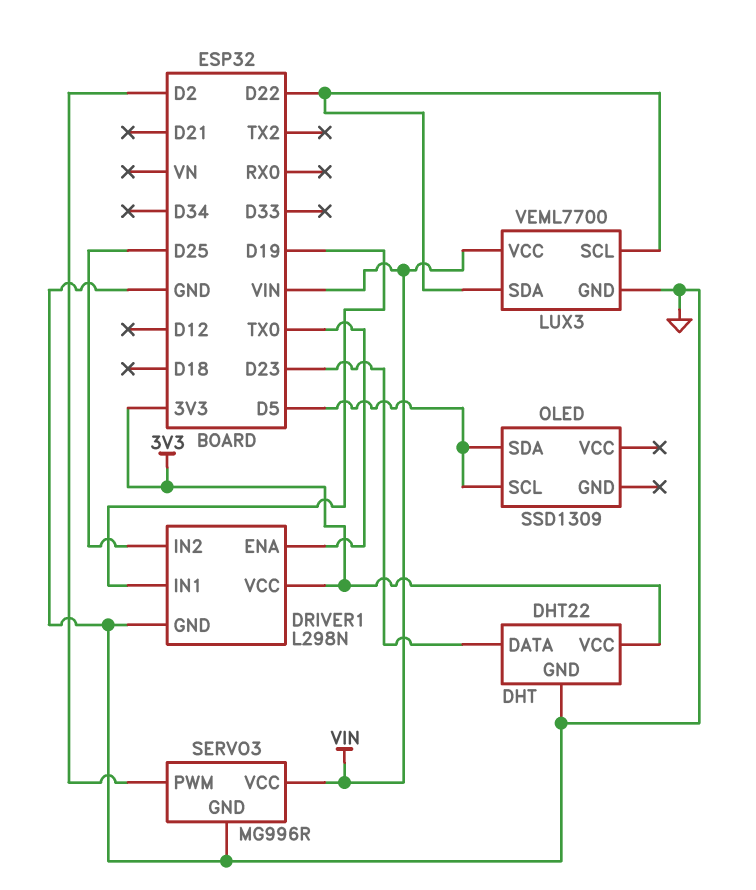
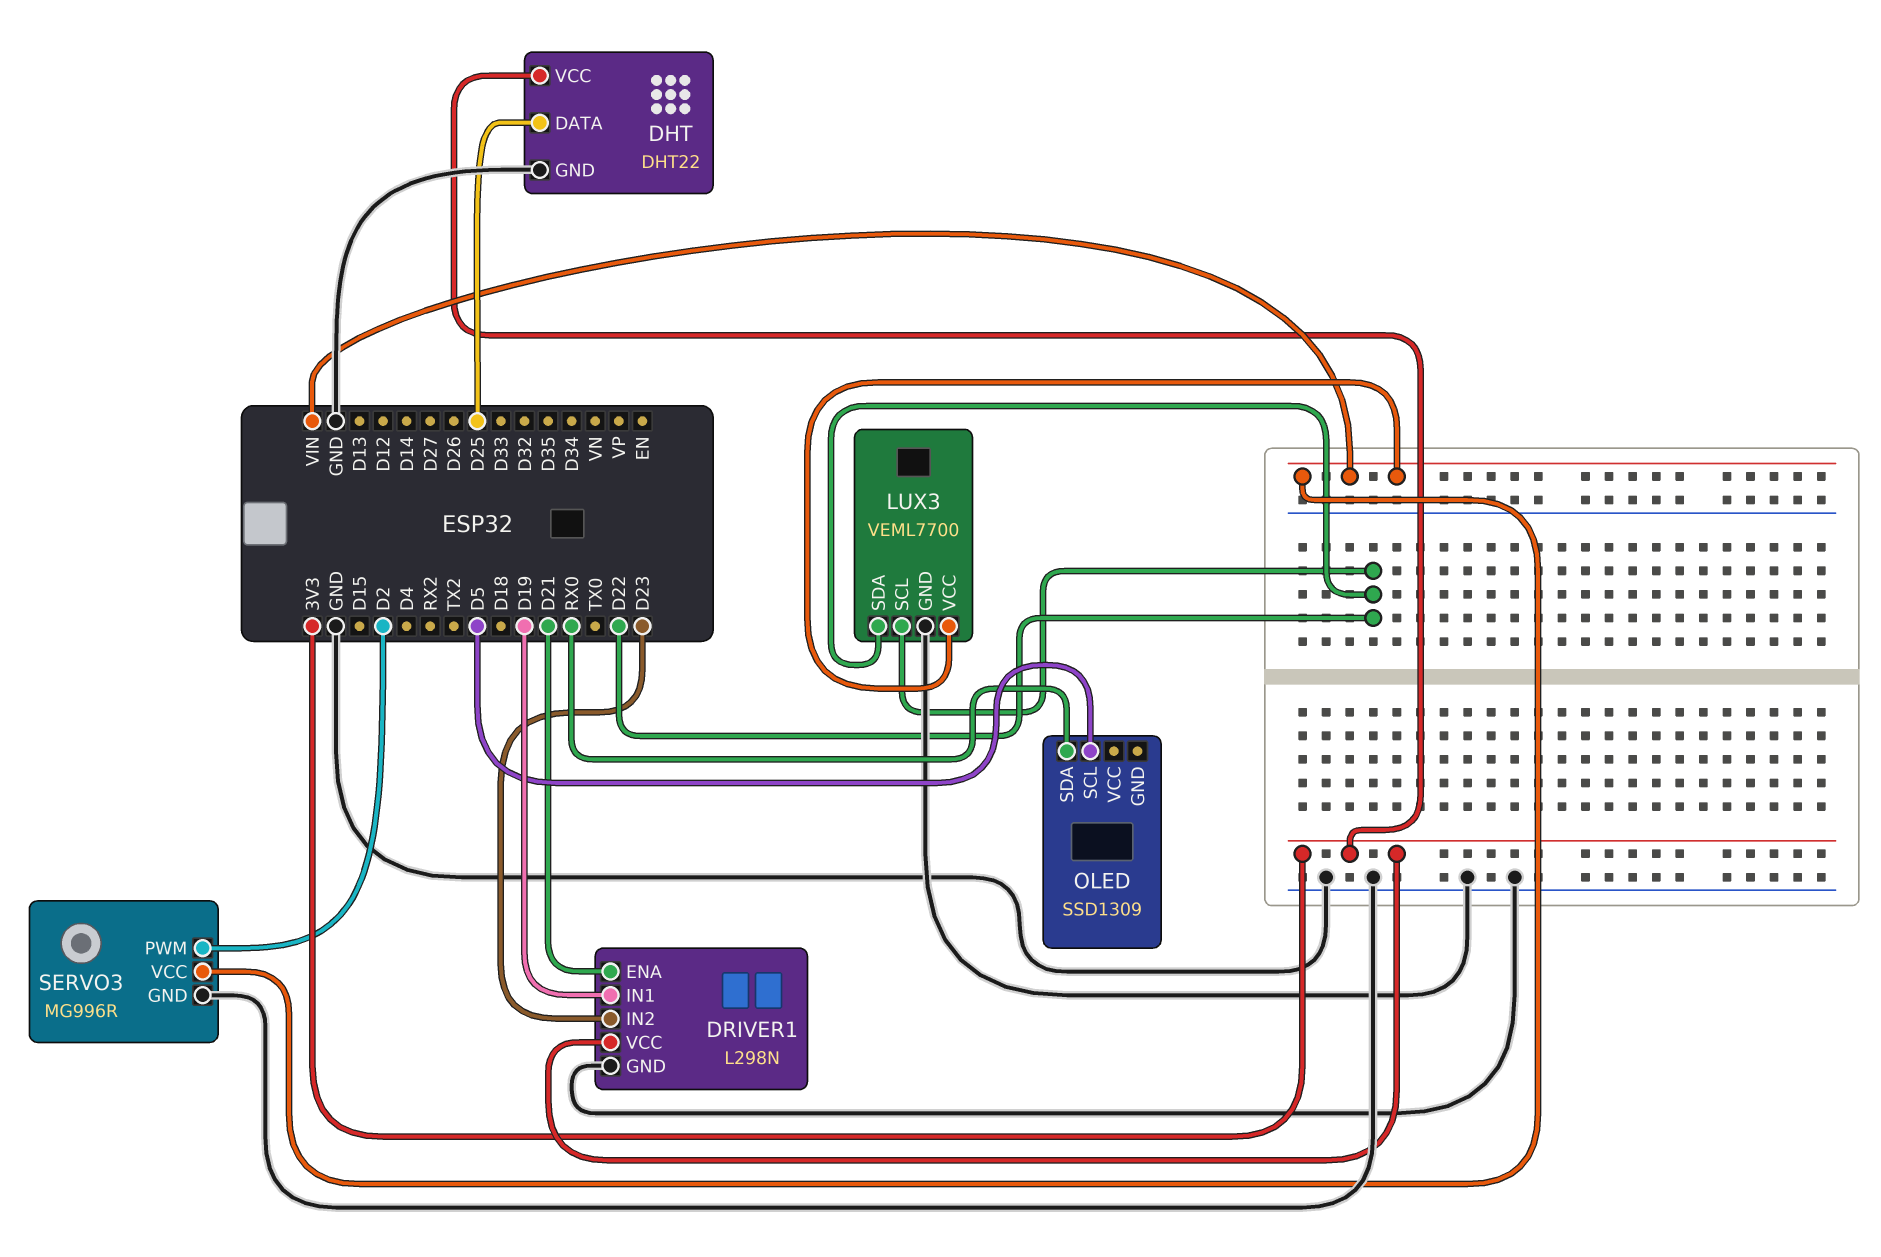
DHT pin DATA: D23 -> D25
DRIVER1 pin ENA: TX0 -> D21
DRIVER1 pin IN2: D25 -> D23
OLED pin SDA: D5 -> RX0

